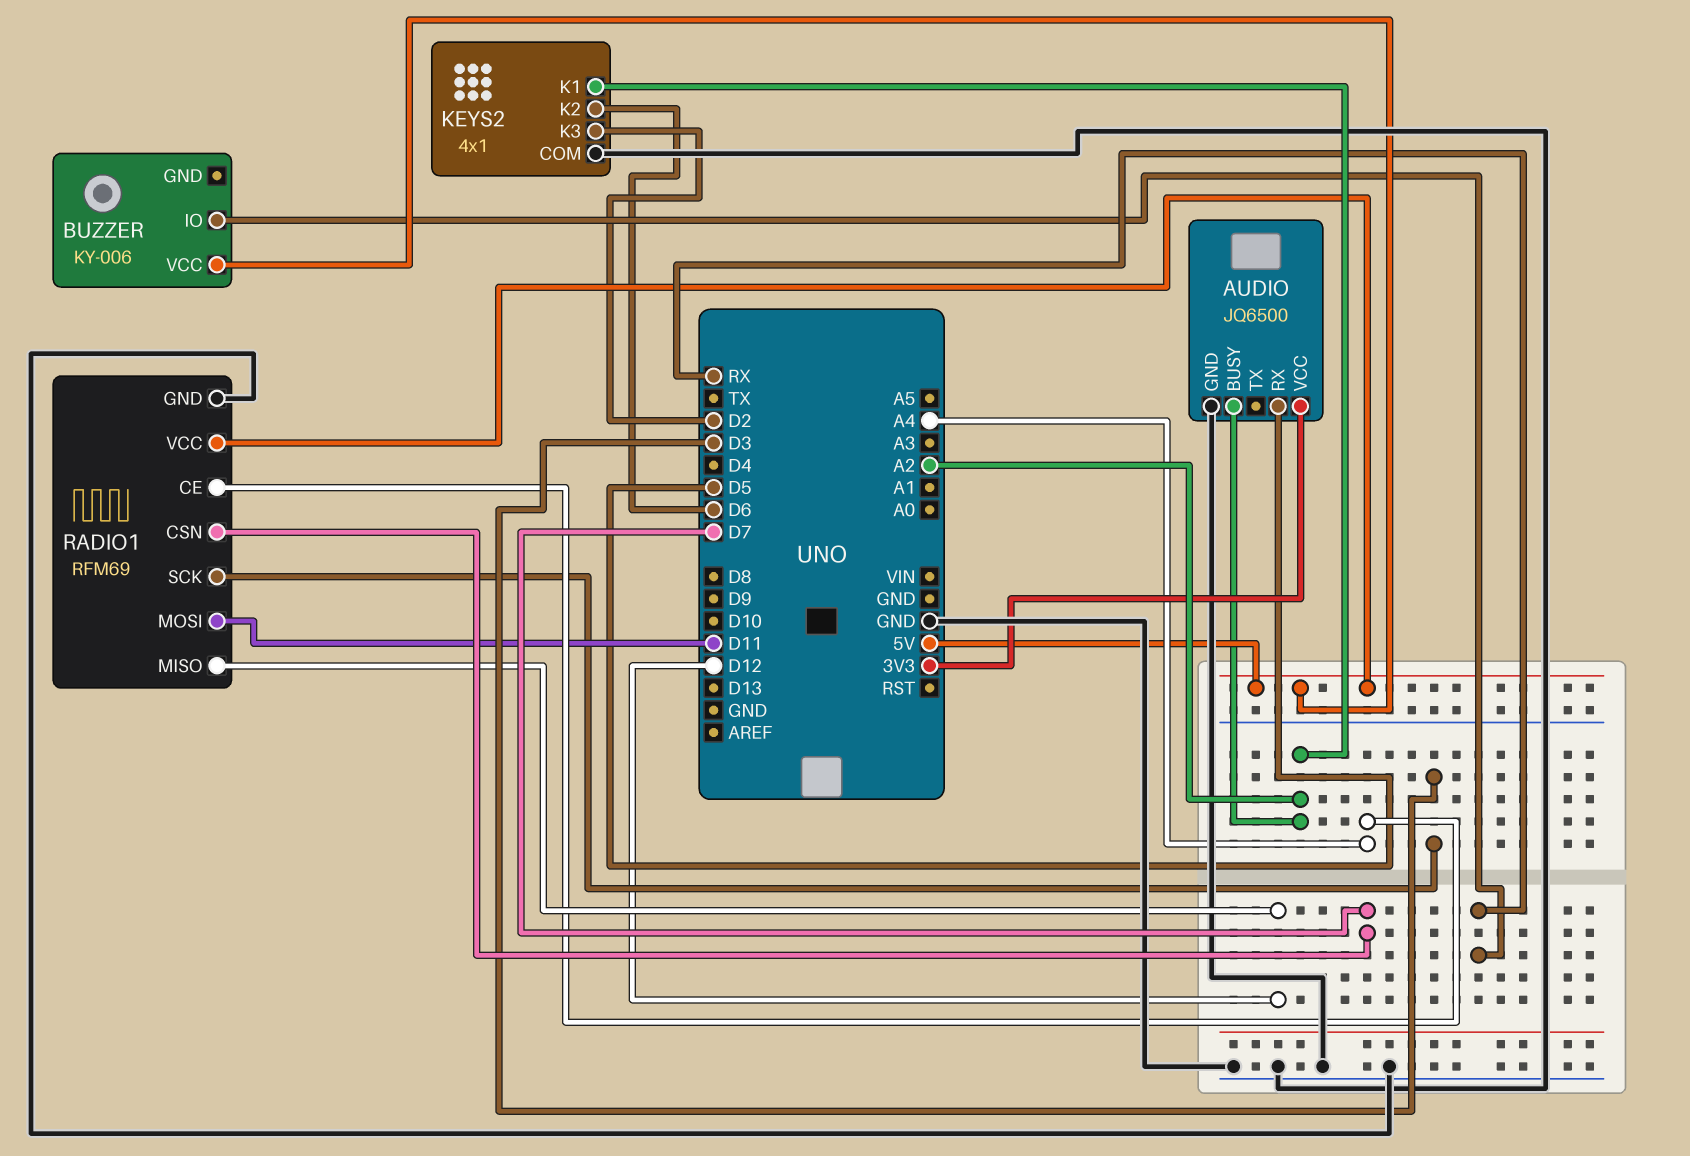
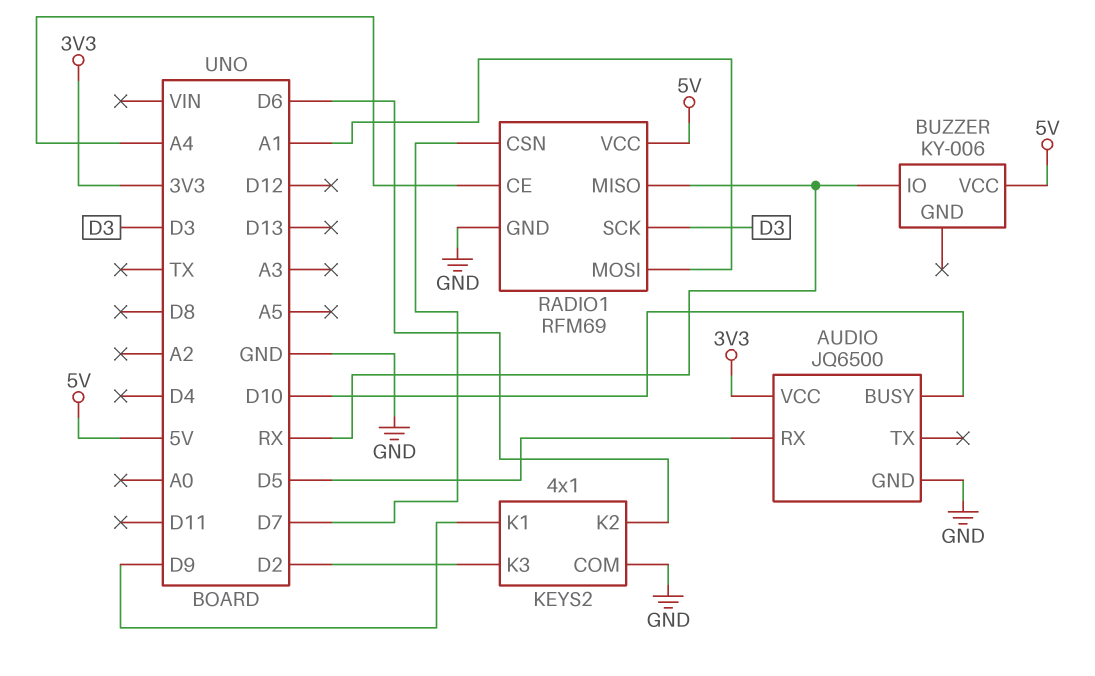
AUDIO pin BUSY: A2 -> D10
KEYS2 pin K1: A2 -> D9
RADIO1 pin MISO: D12 -> RX
RADIO1 pin MOSI: D11 -> A1

